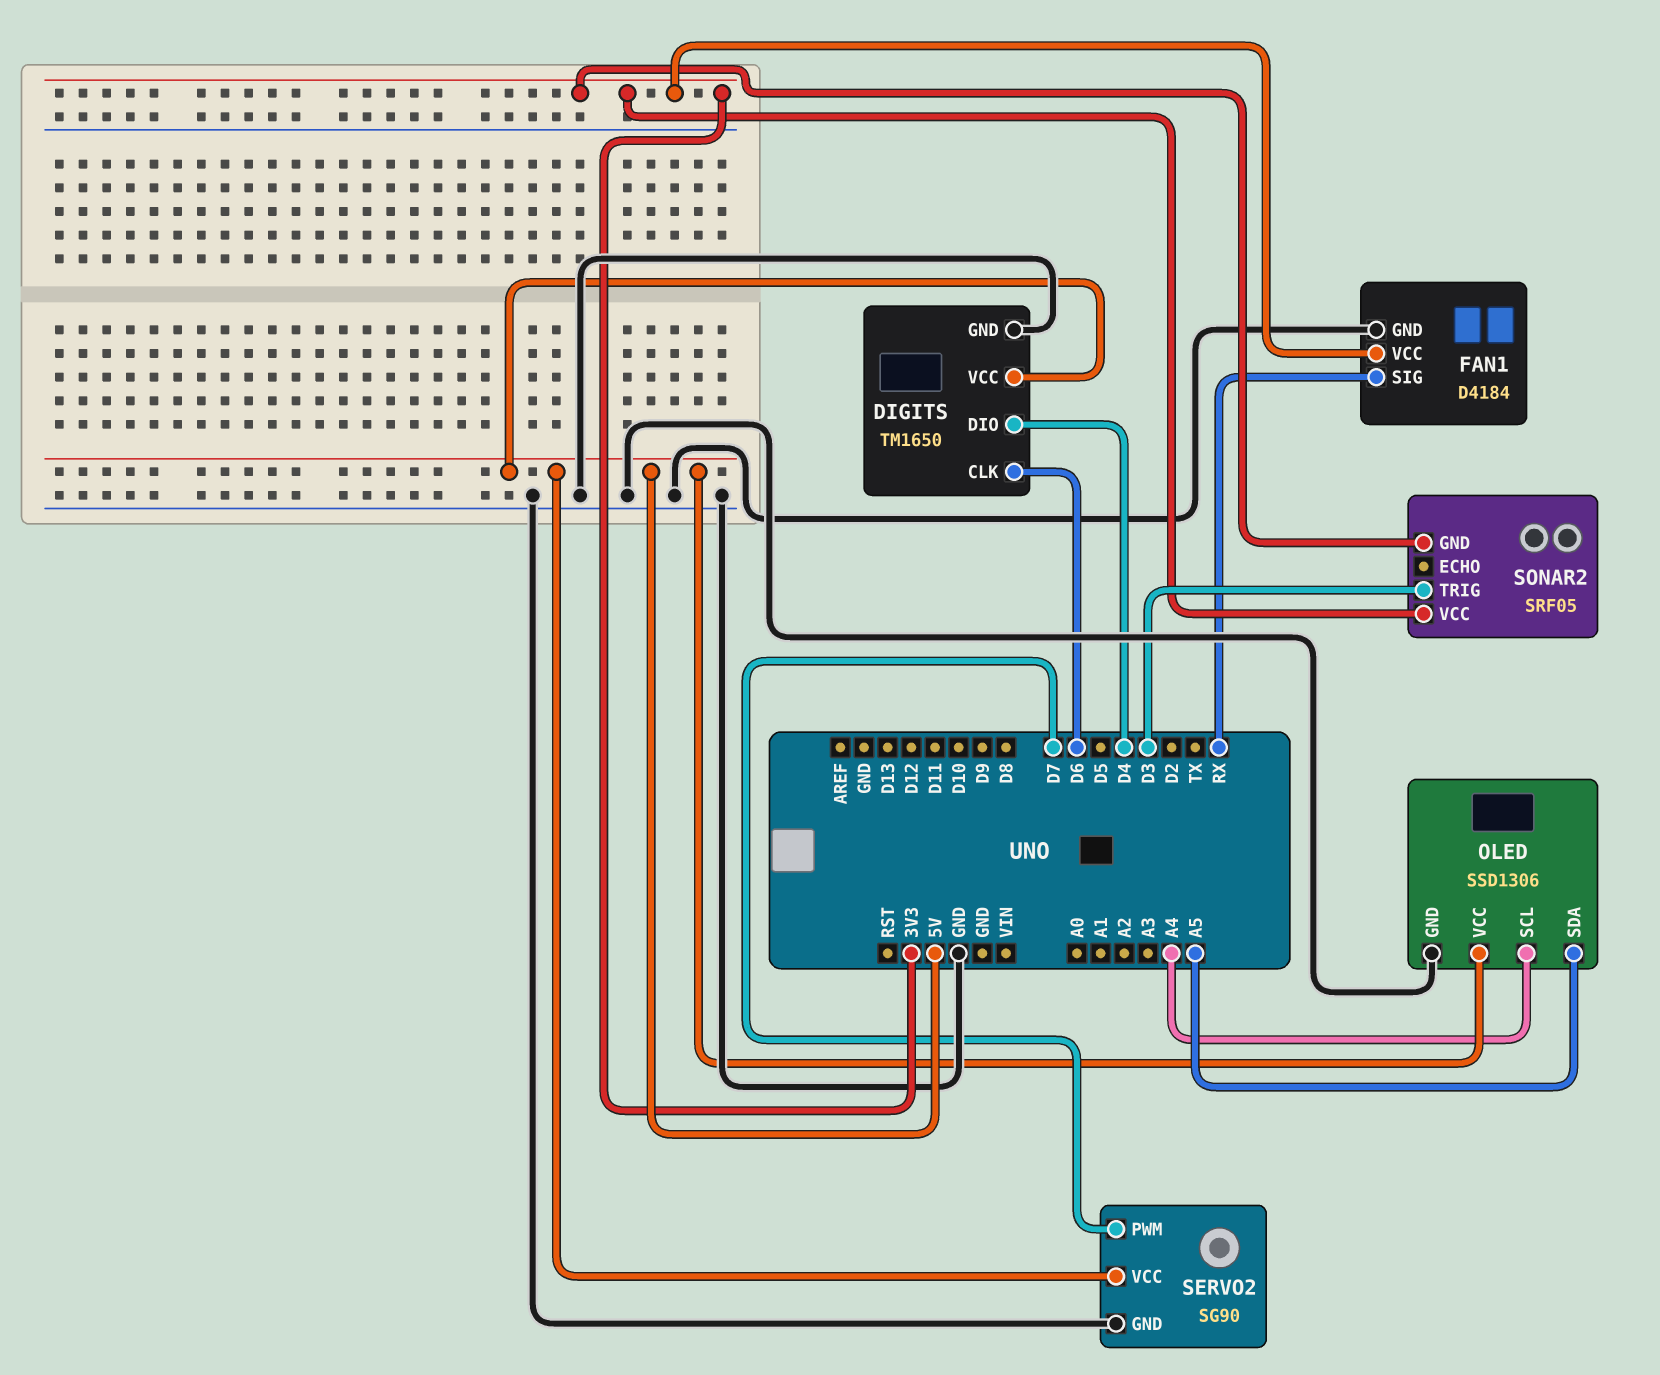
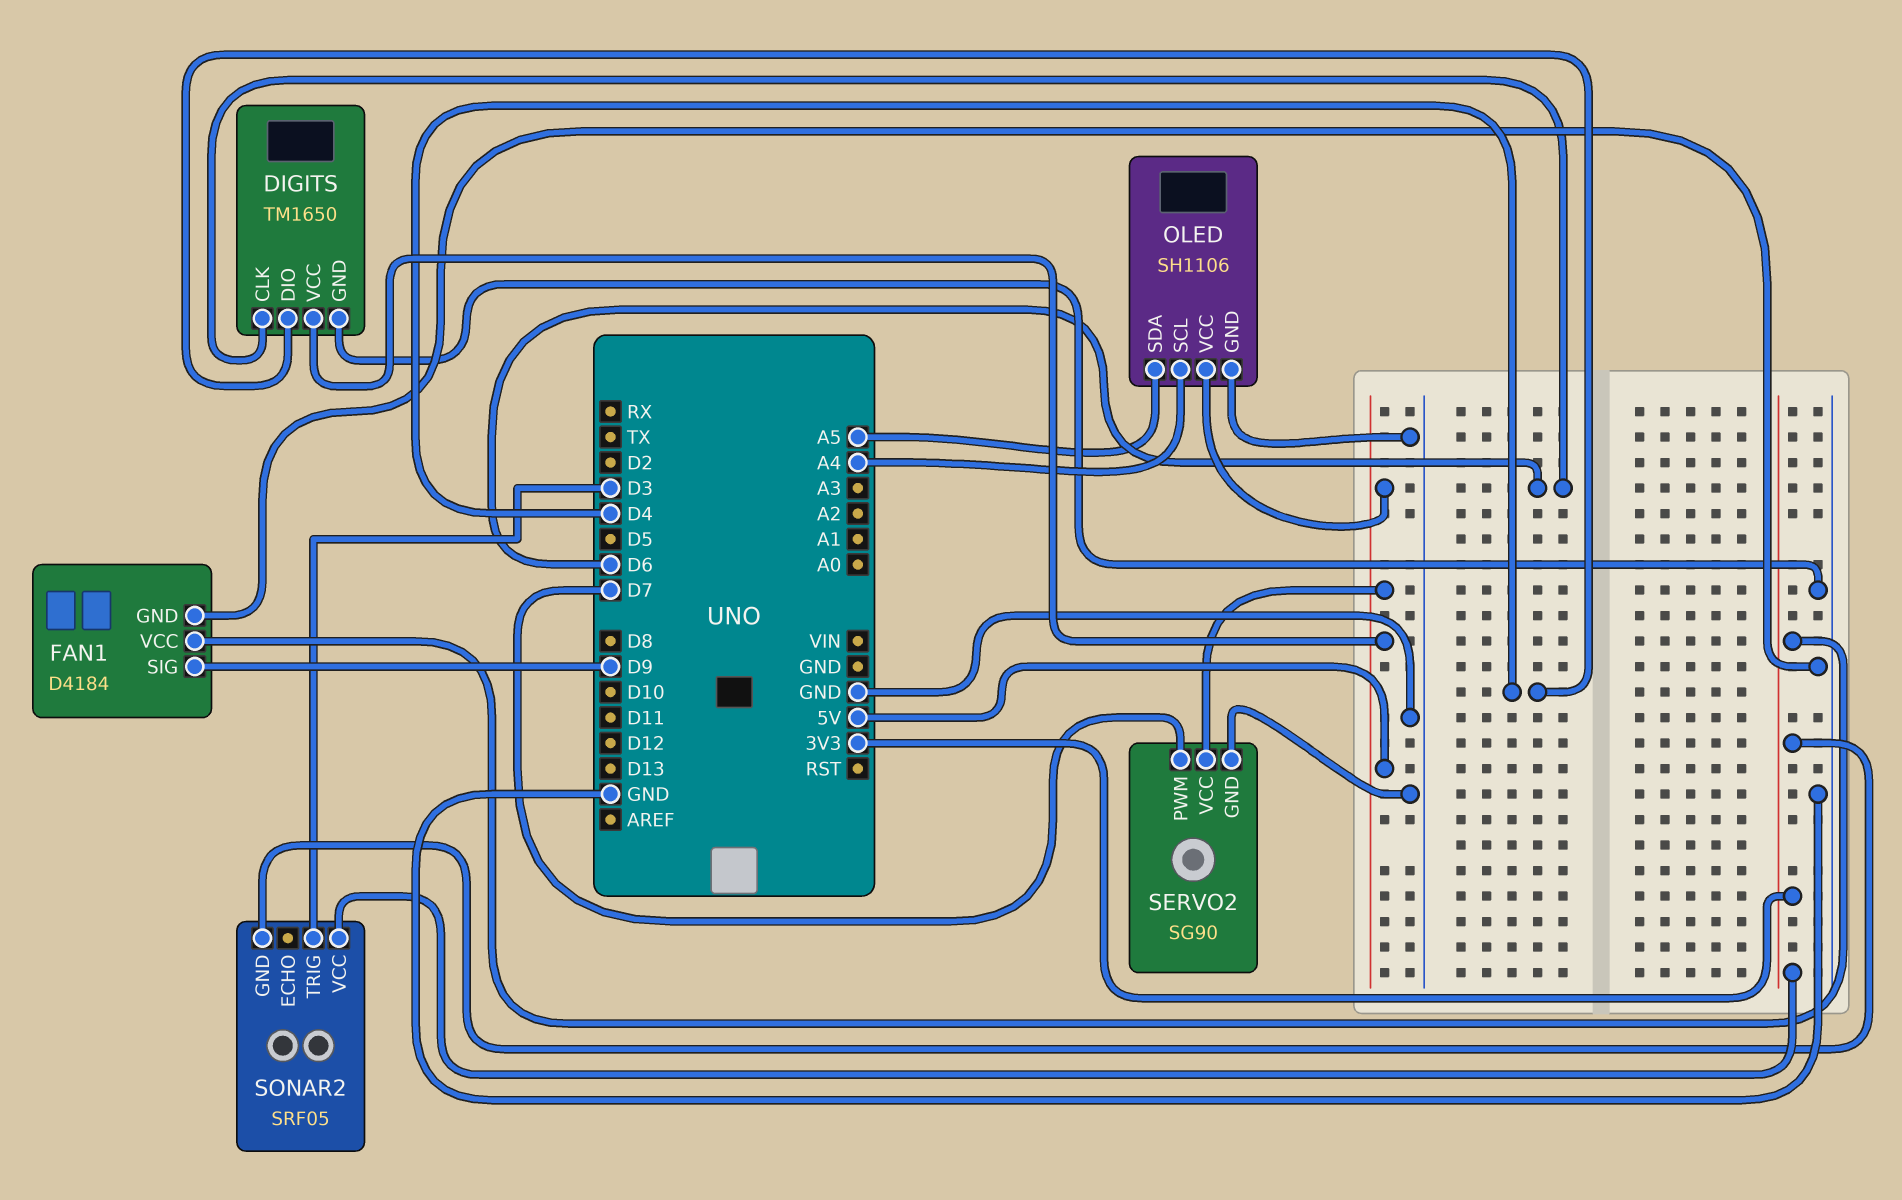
FAN1 pin SIG: RX -> D9
OLED: SSD1306 -> SH1106

